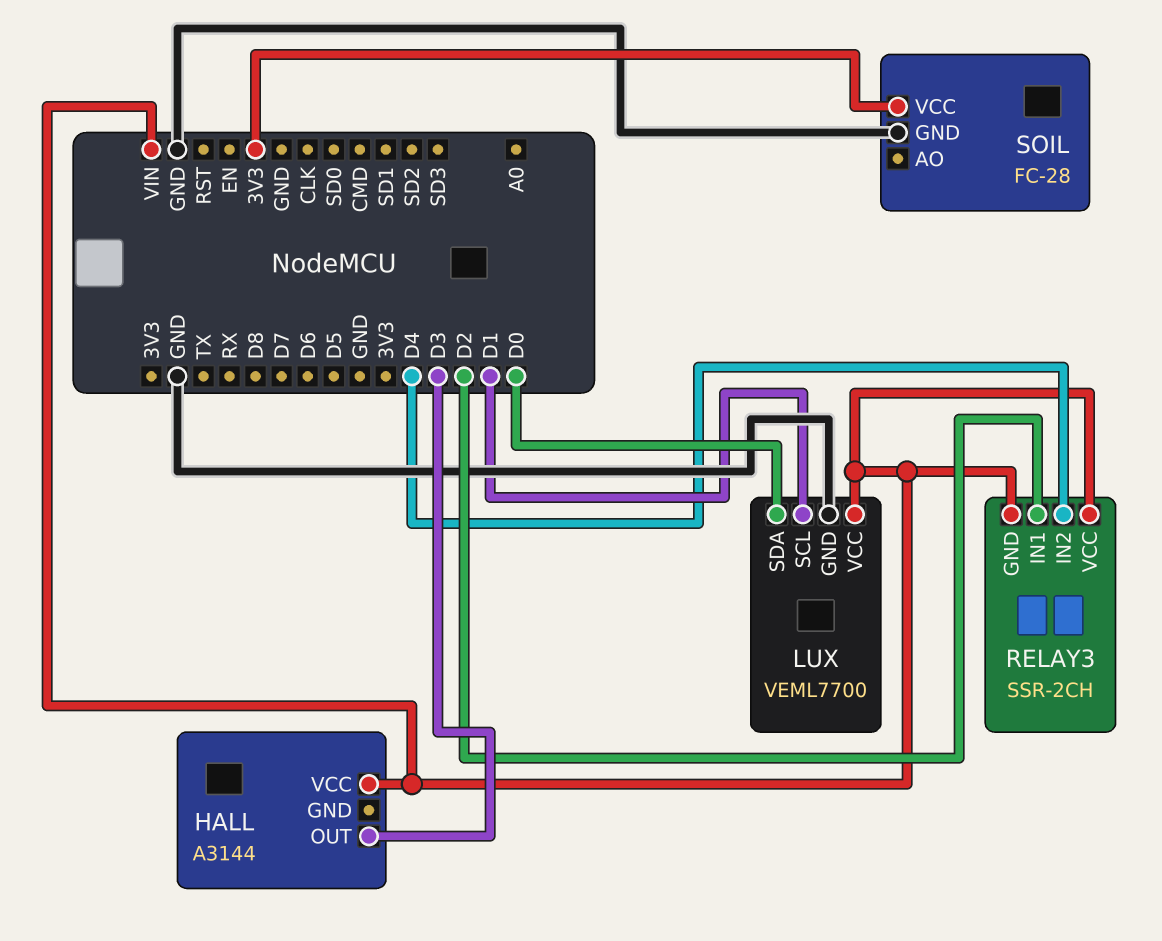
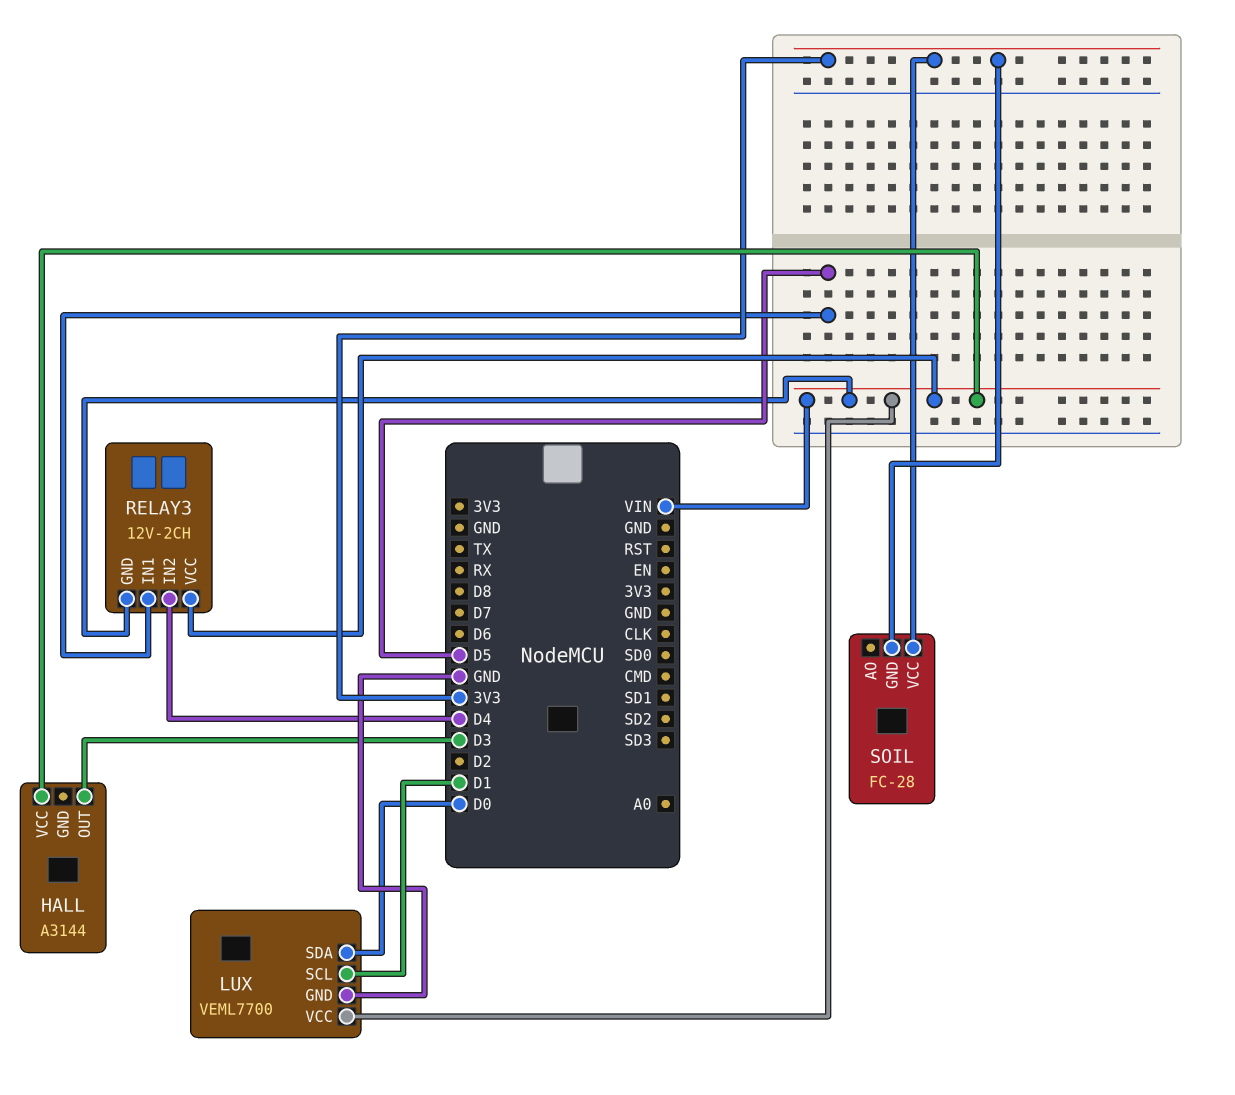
RELAY3: SSR-2CH -> 12V-2CH
RELAY3 pin IN1: D2 -> D5
SOIL pin GND: GND -> 3V3

